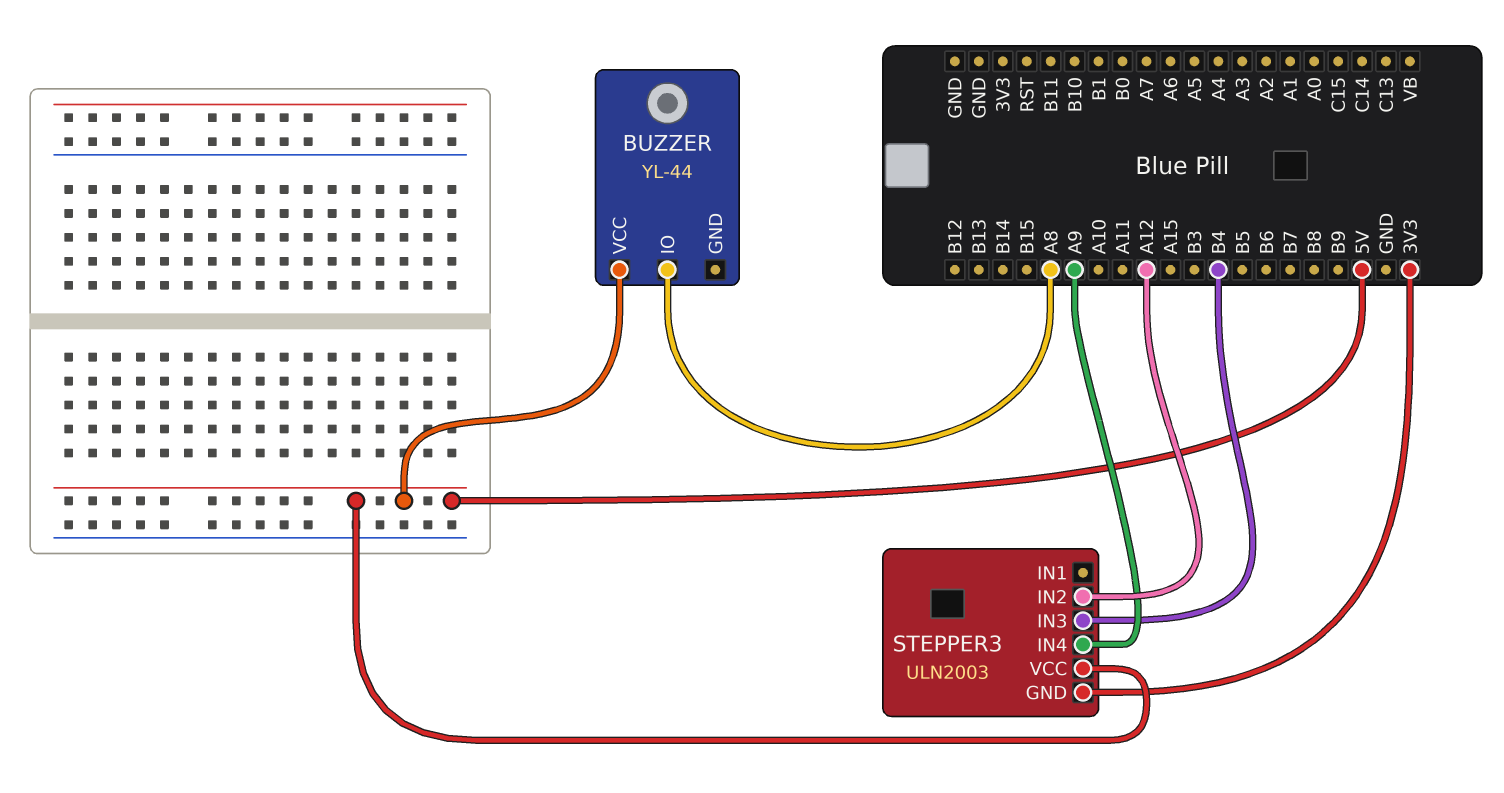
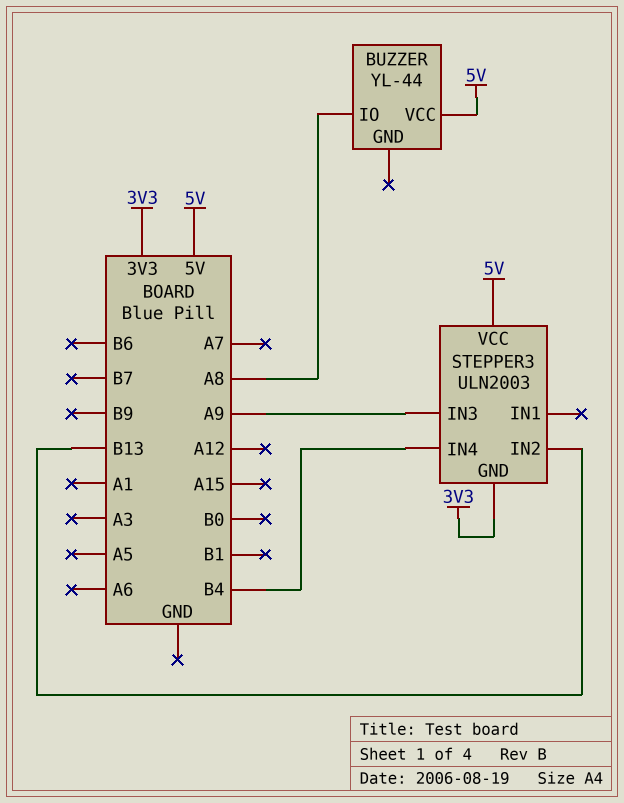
STEPPER3 pin IN2: A12 -> B13
STEPPER3 pin IN3: B4 -> A9
STEPPER3 pin IN4: A9 -> B4

